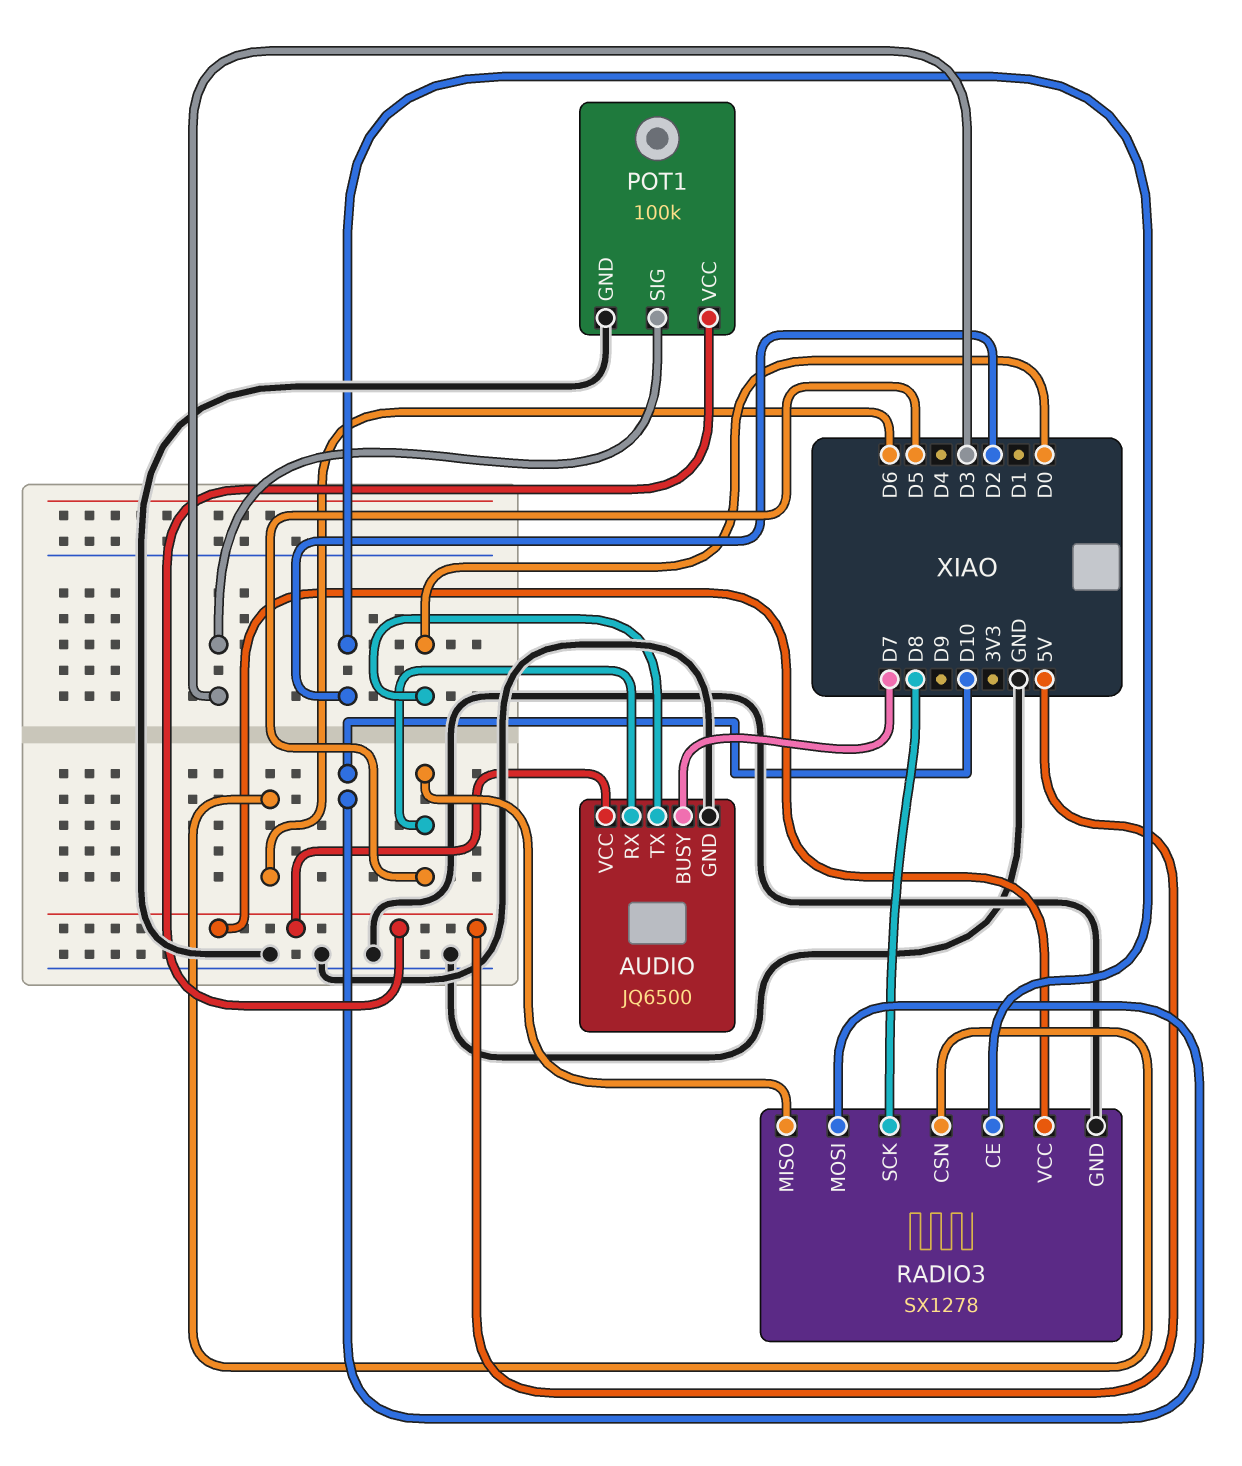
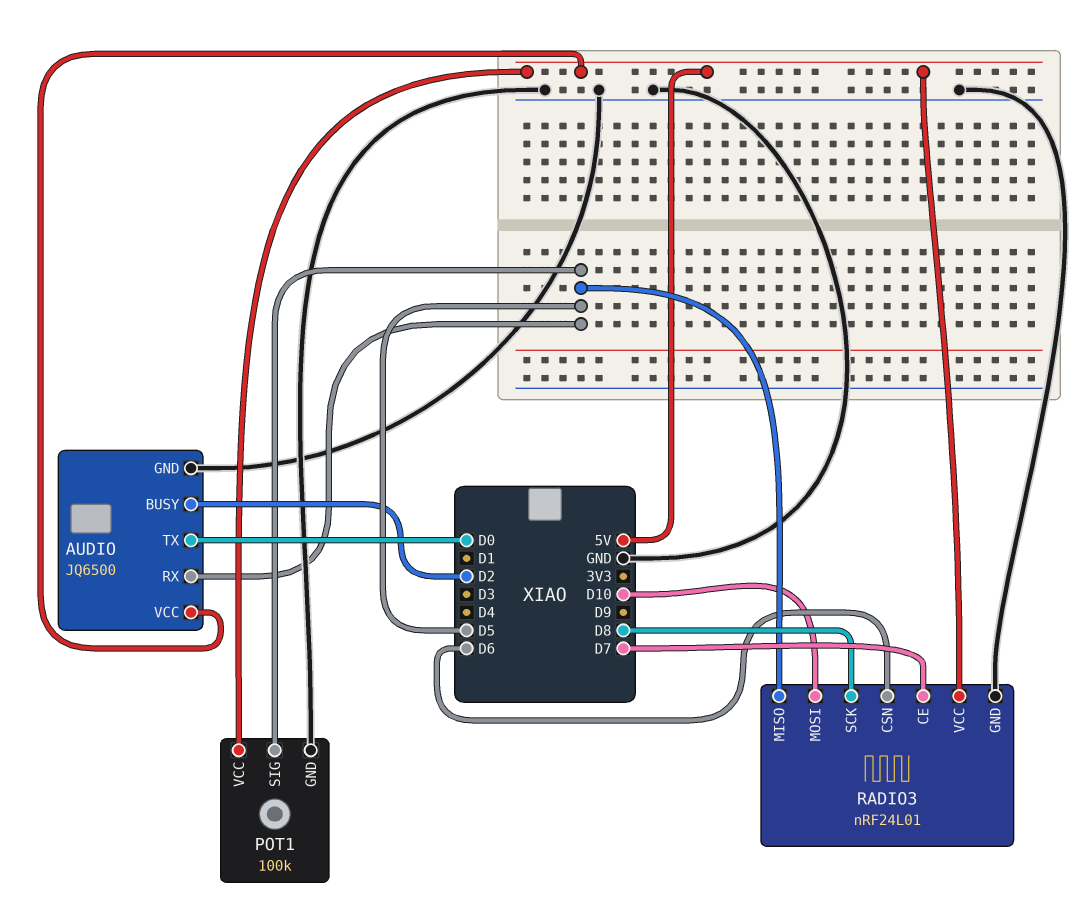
AUDIO pin BUSY: D7 -> D2
POT1 pin SIG: D3 -> D5
RADIO3: SX1278 -> nRF24L01
RADIO3 pin CE: D2 -> D7

